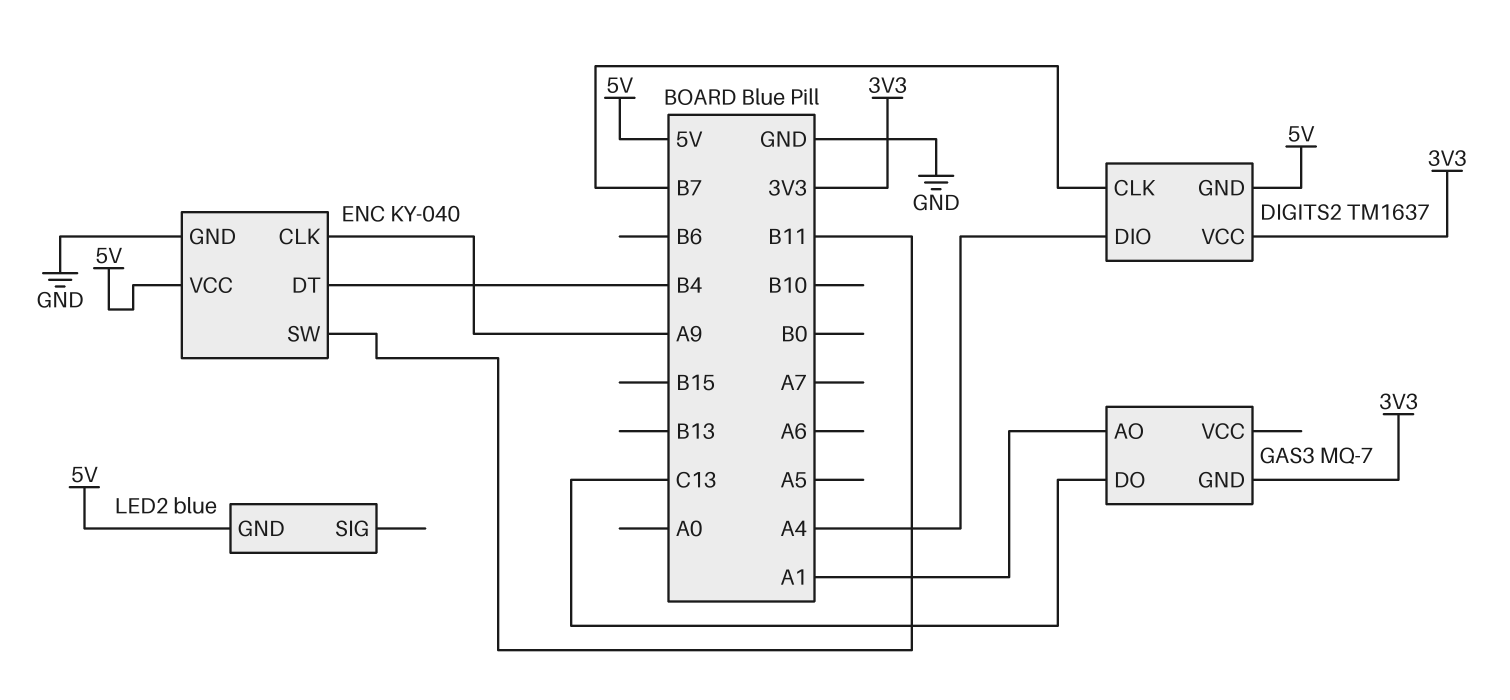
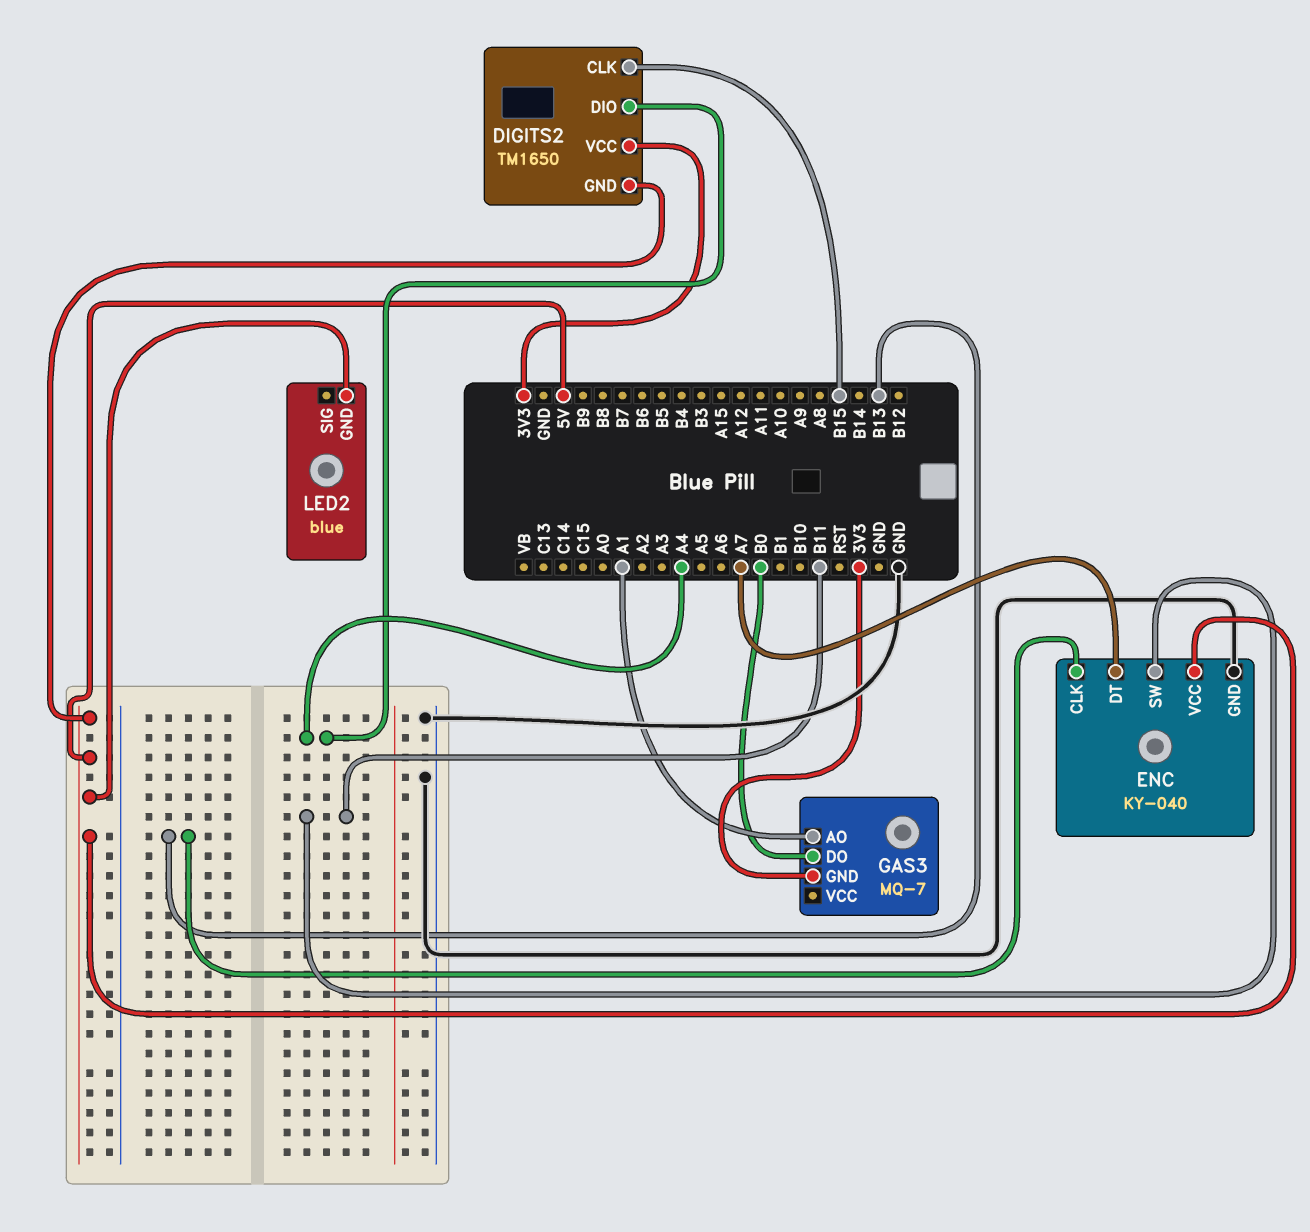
DIGITS2: TM1637 -> TM1650
DIGITS2 pin CLK: B7 -> B15
ENC pin CLK: A9 -> B13
ENC pin DT: B4 -> A7
GAS3 pin DO: C13 -> B0

